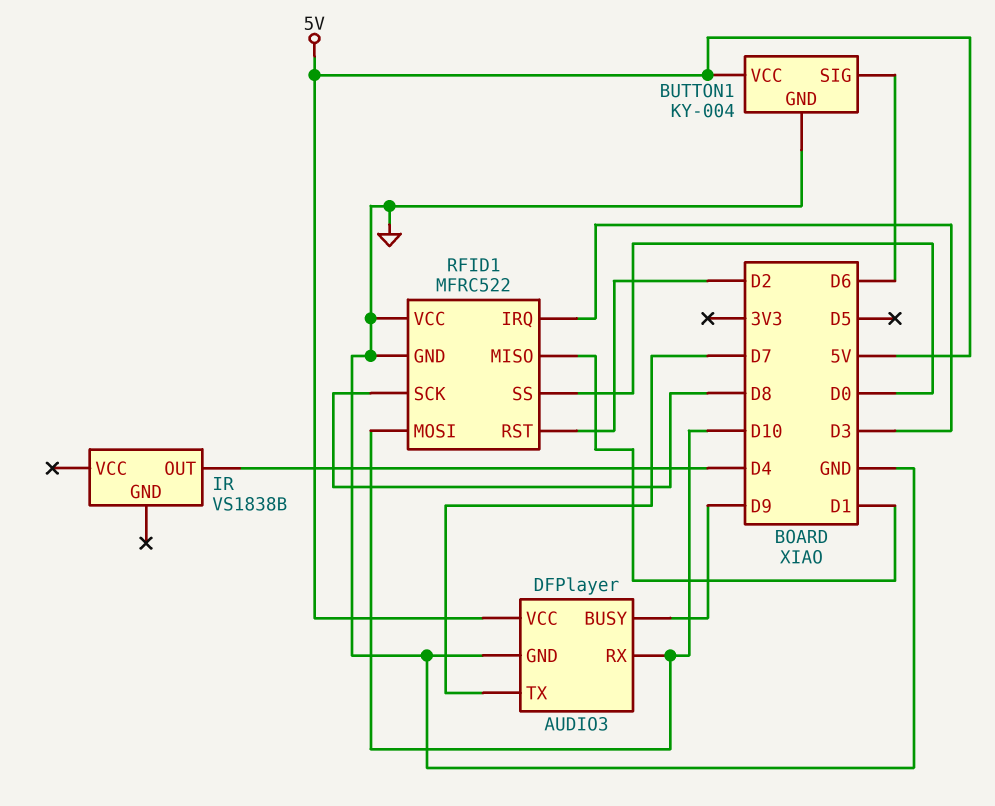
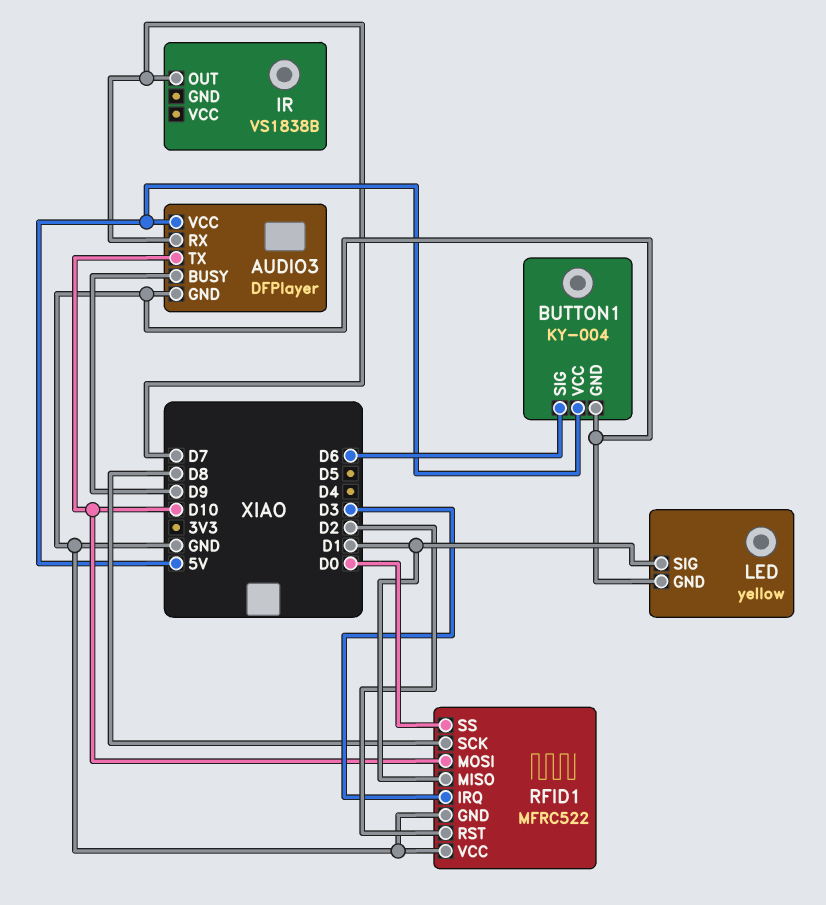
AUDIO3 pin RX: D10 -> D7
AUDIO3 pin TX: D7 -> D10
IR pin OUT: D4 -> D7
LED: none -> yellow
LED pin GND: none -> GND
LED pin SIG: none -> D1

